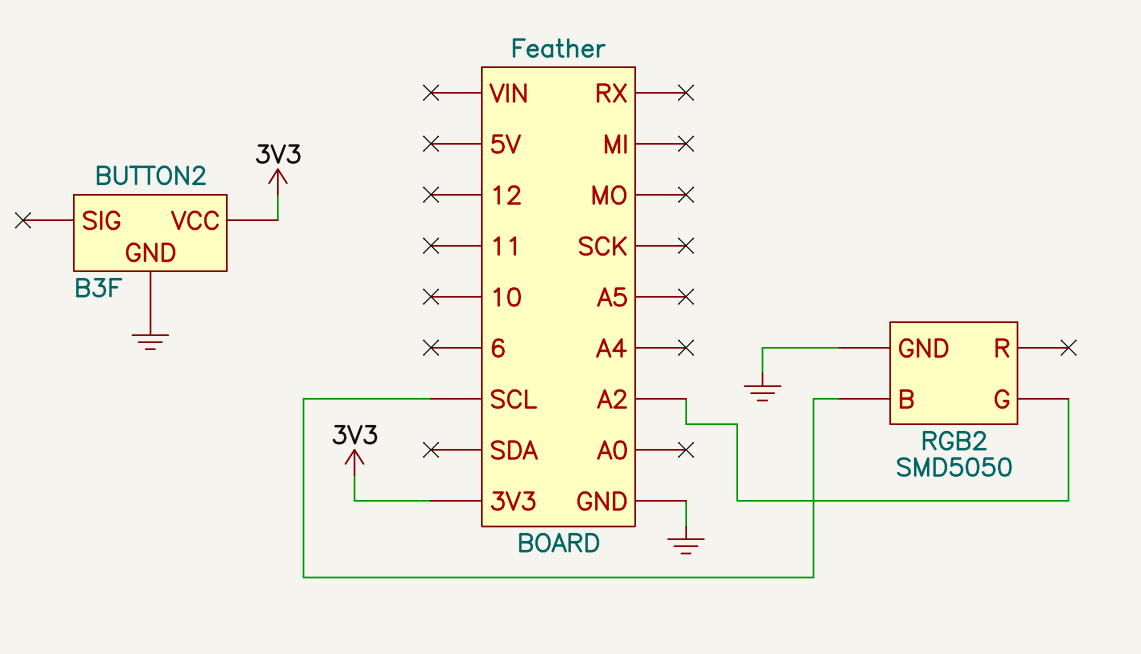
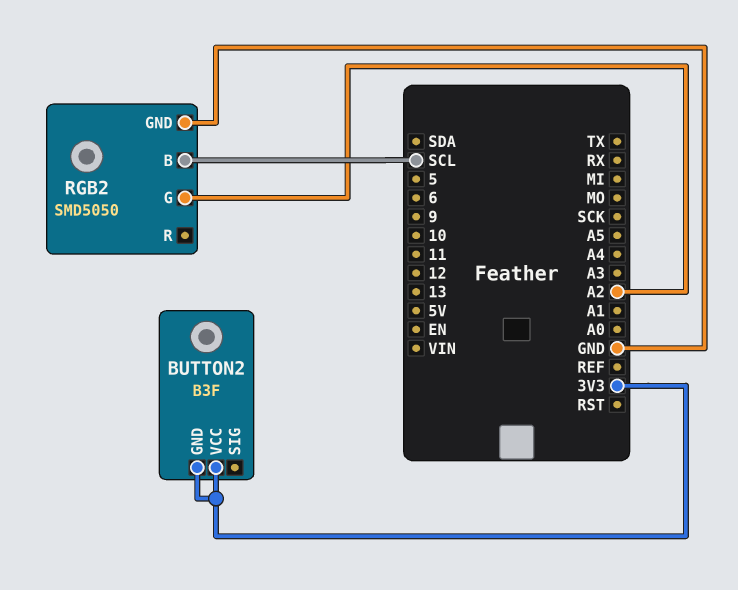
BUTTON2 pin GND: GND -> 3V3

